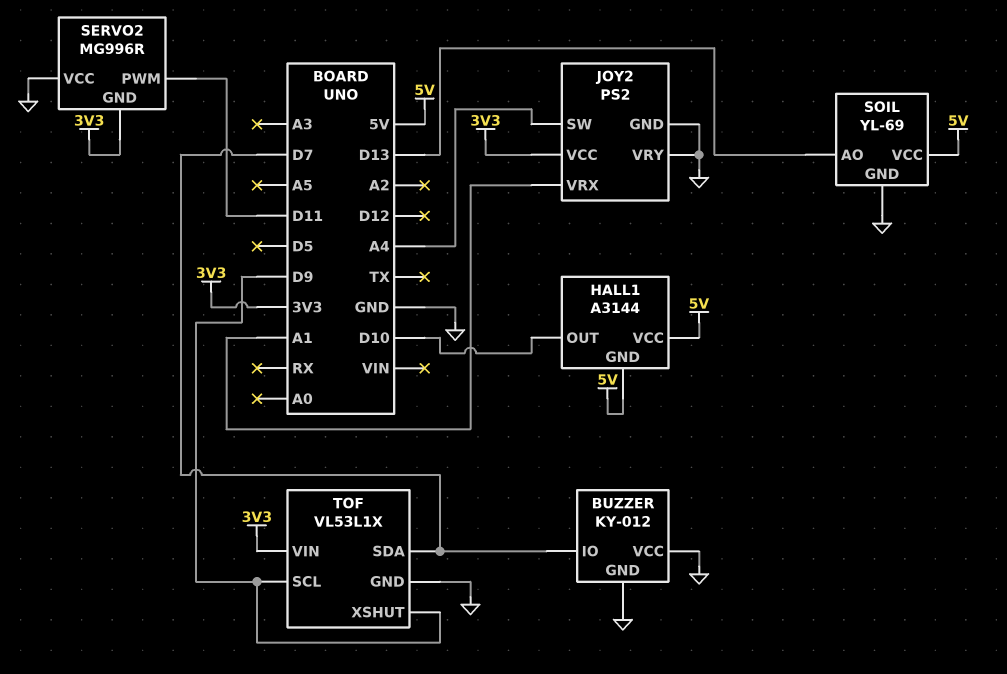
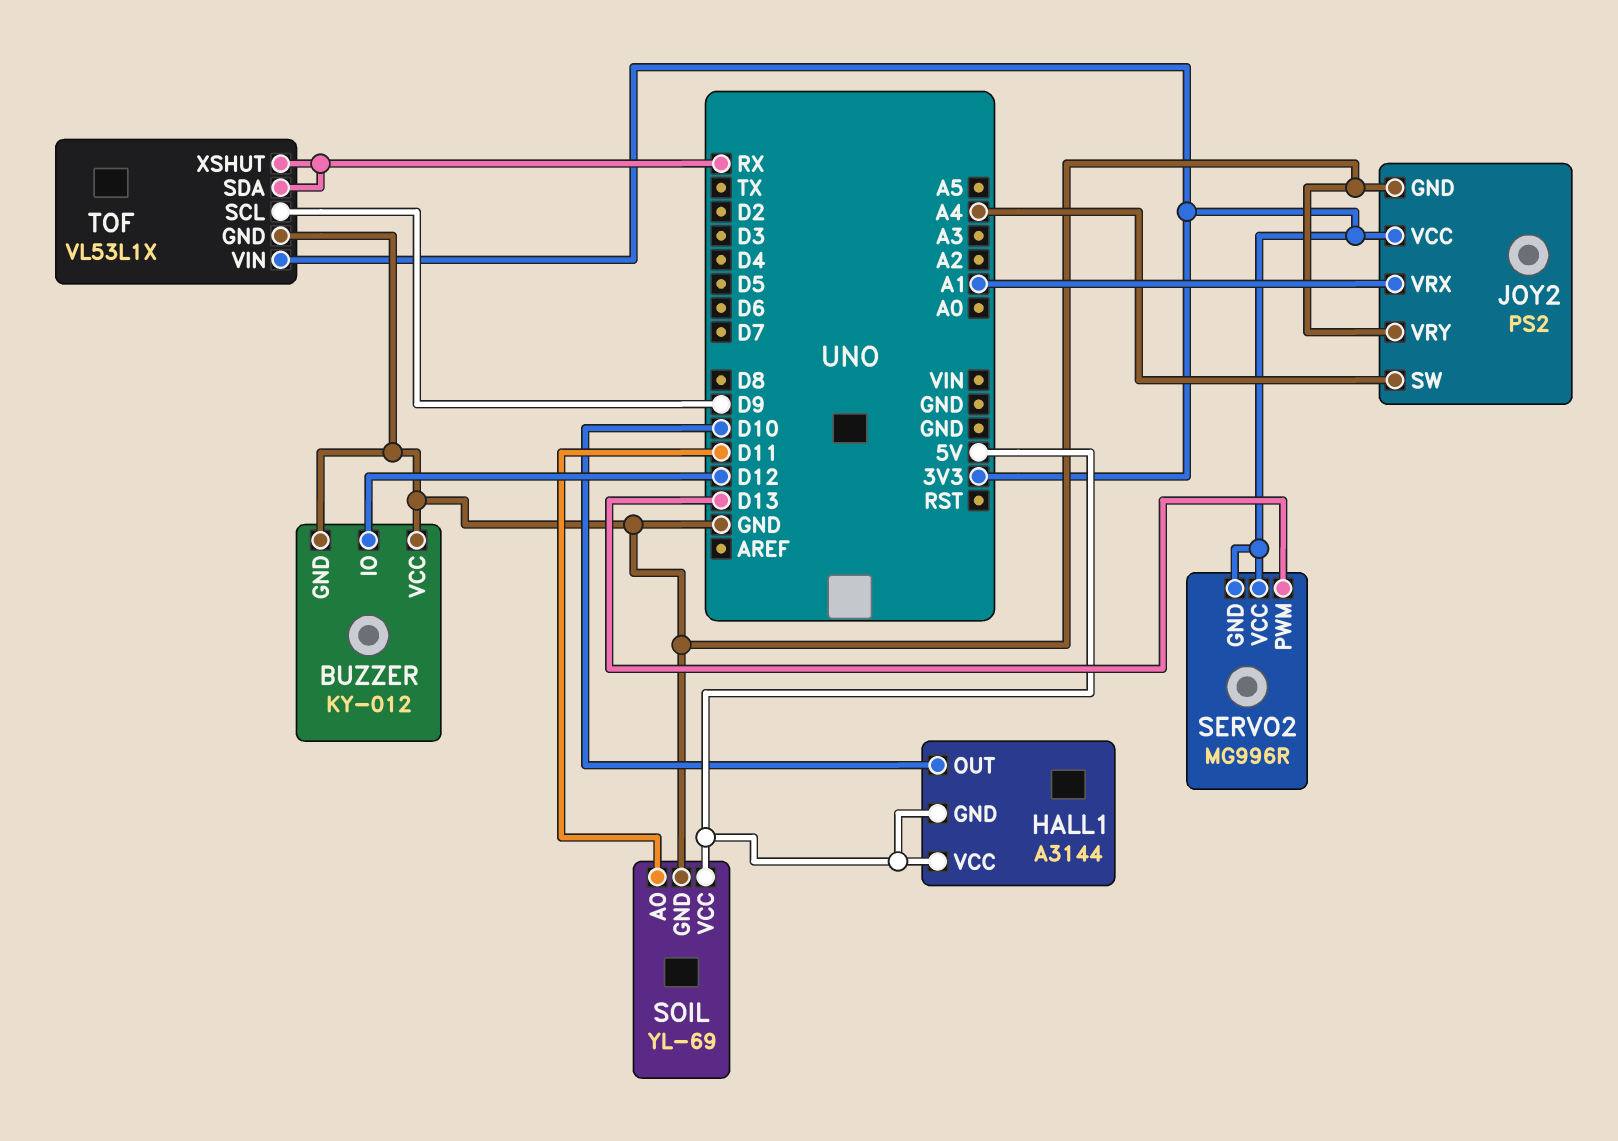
BUZZER pin IO: D7 -> D12
SERVO2 pin PWM: D11 -> D13
SERVO2 pin VCC: GND -> 3V3
SOIL pin AO: D13 -> D11
TOF pin SDA: D7 -> RX
TOF pin XSHUT: D9 -> RX

